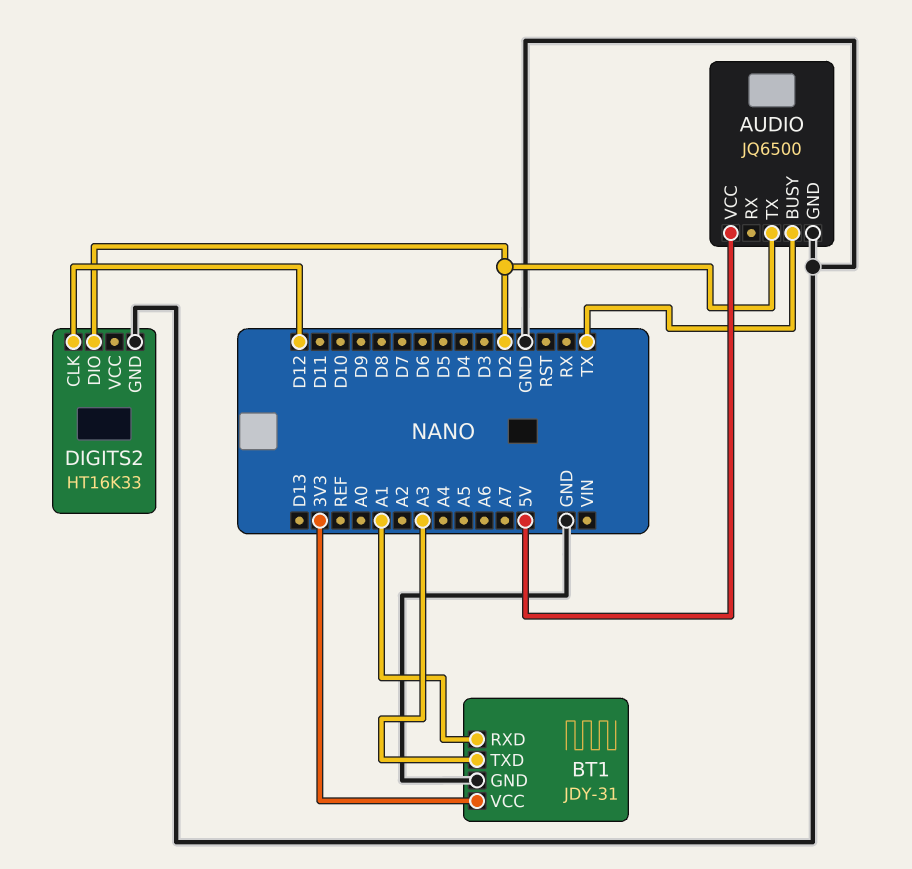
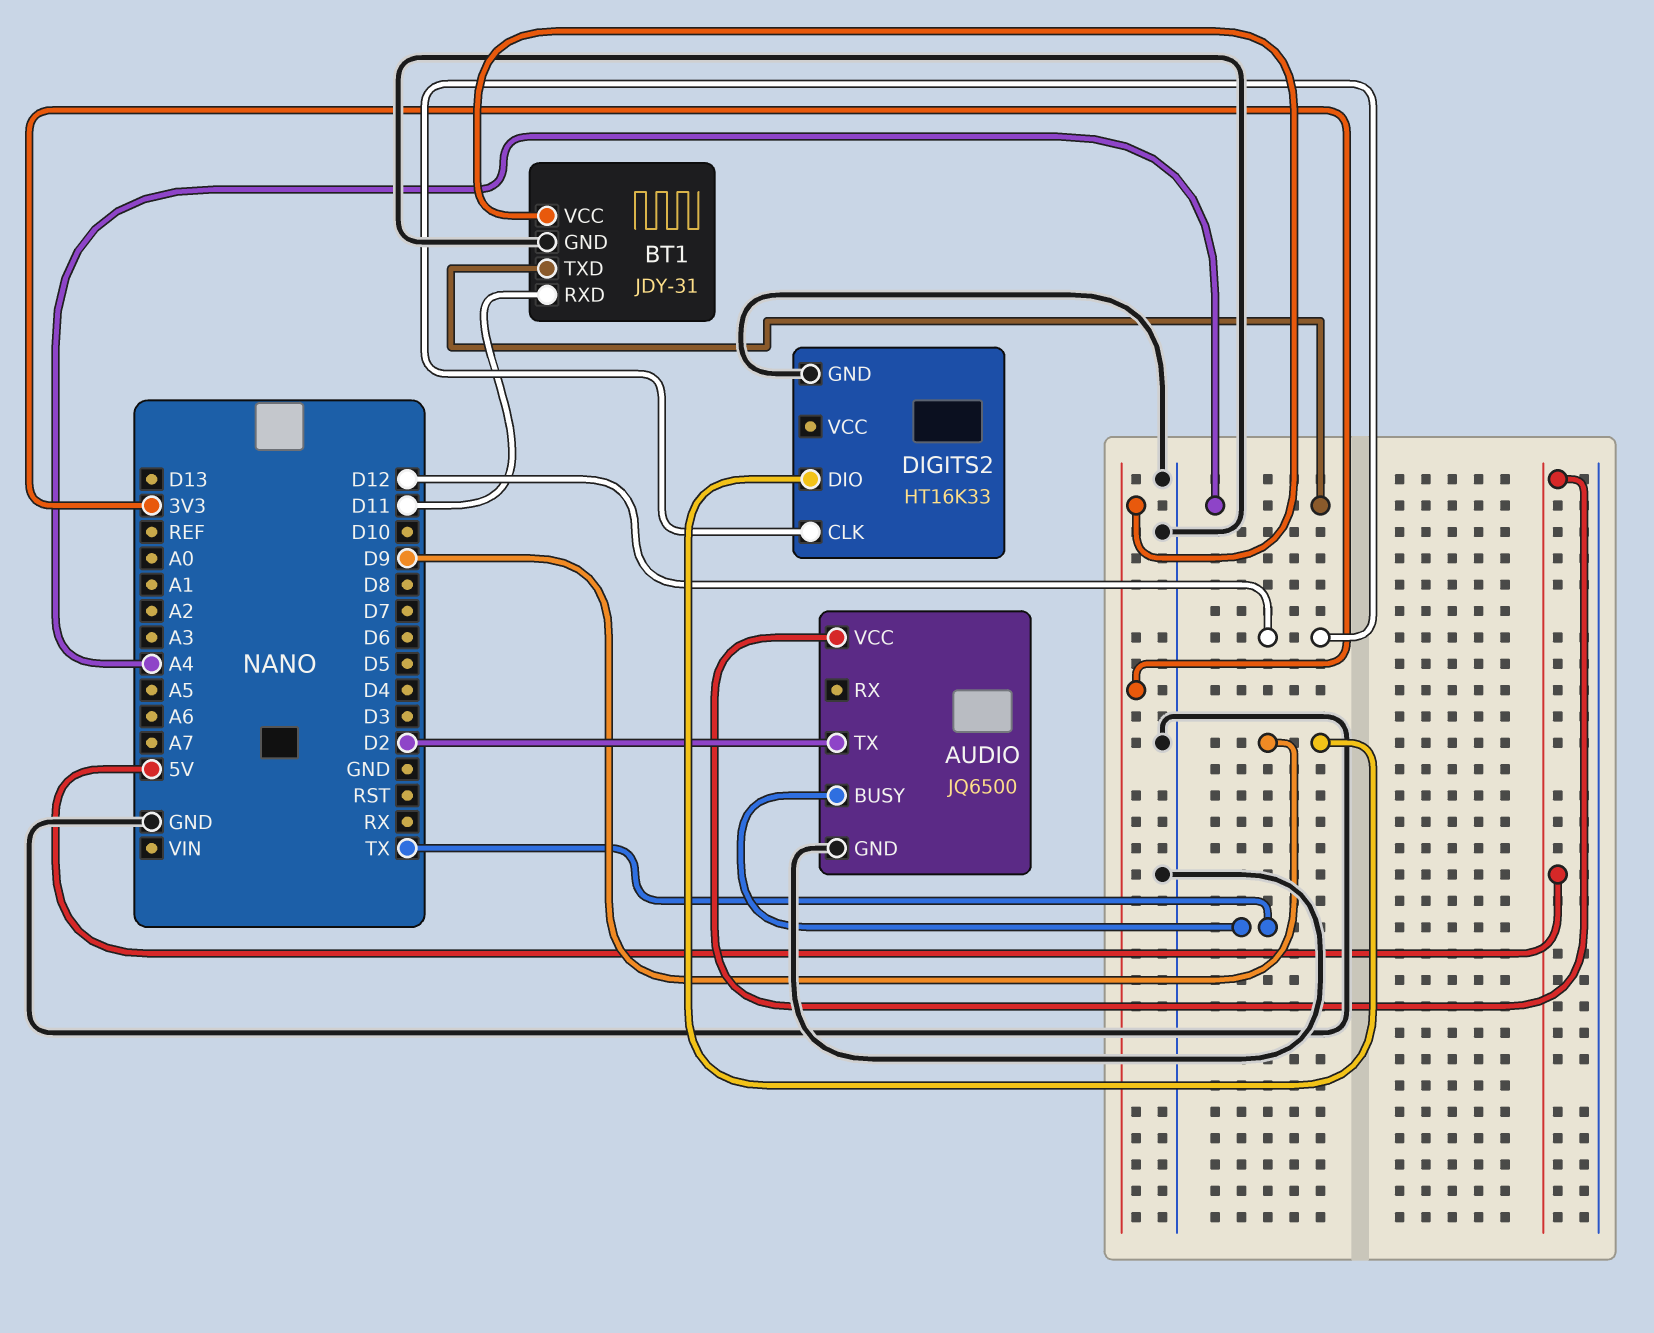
BT1 pin RXD: A1 -> D11
BT1 pin TXD: A3 -> A4
DIGITS2 pin DIO: D2 -> D9

